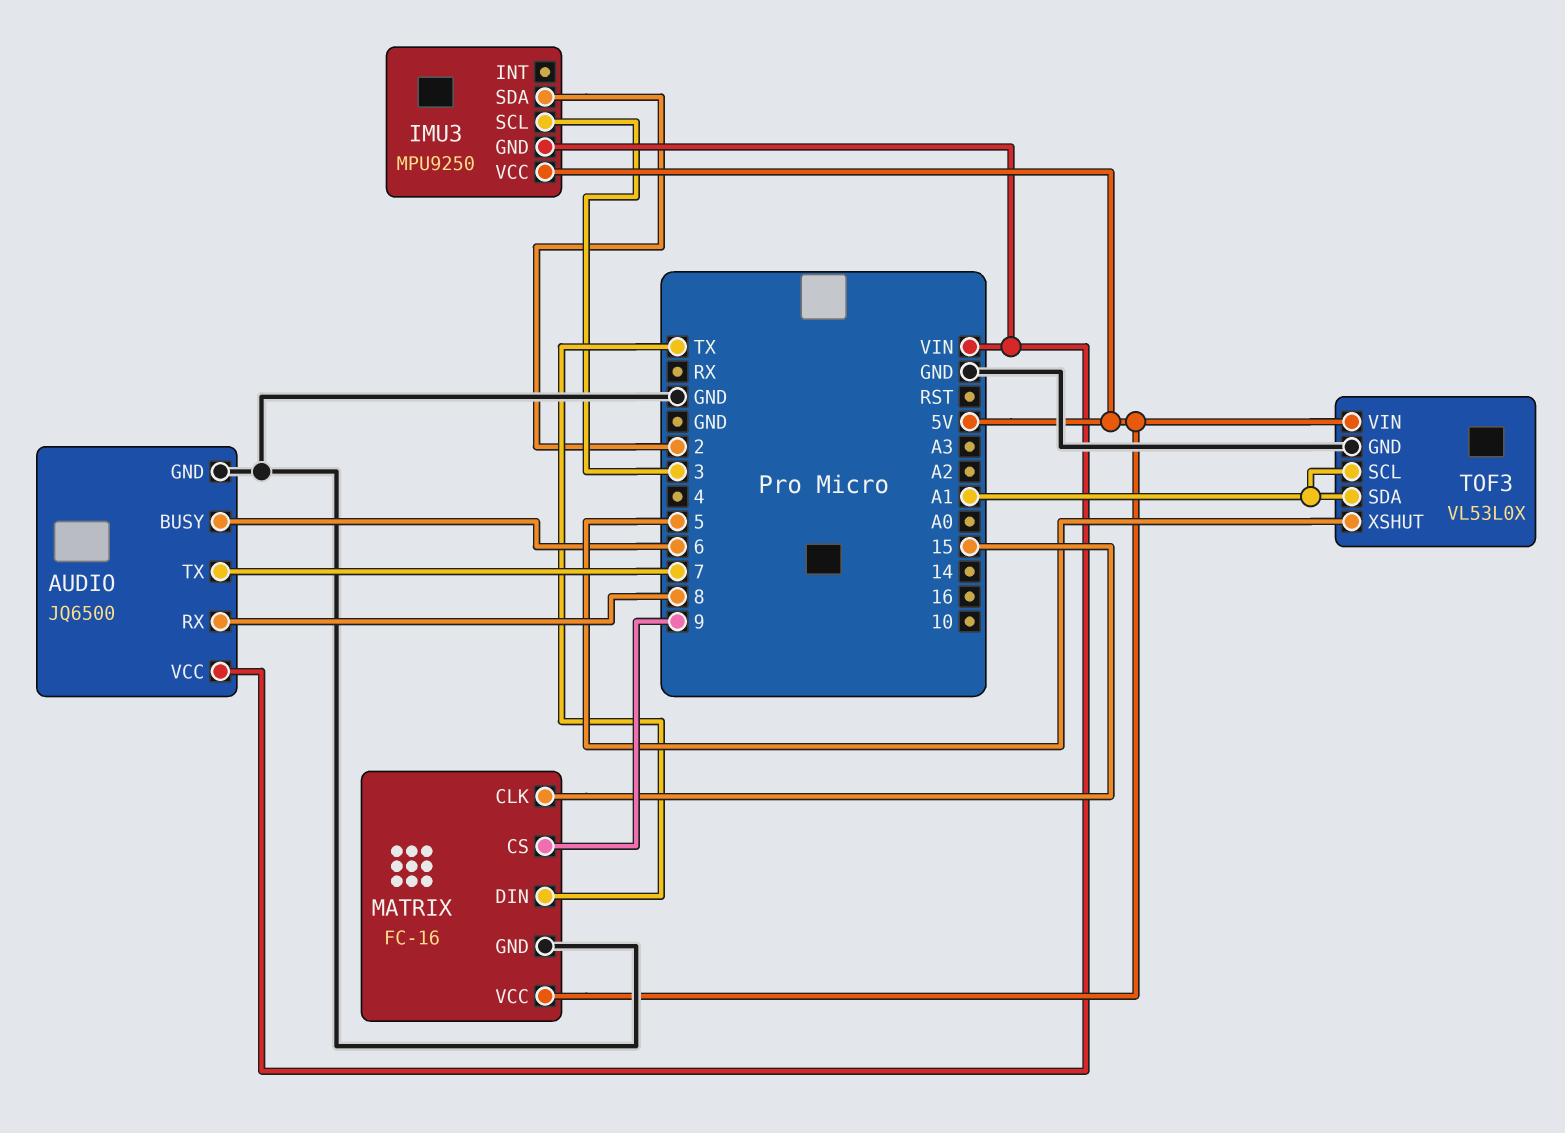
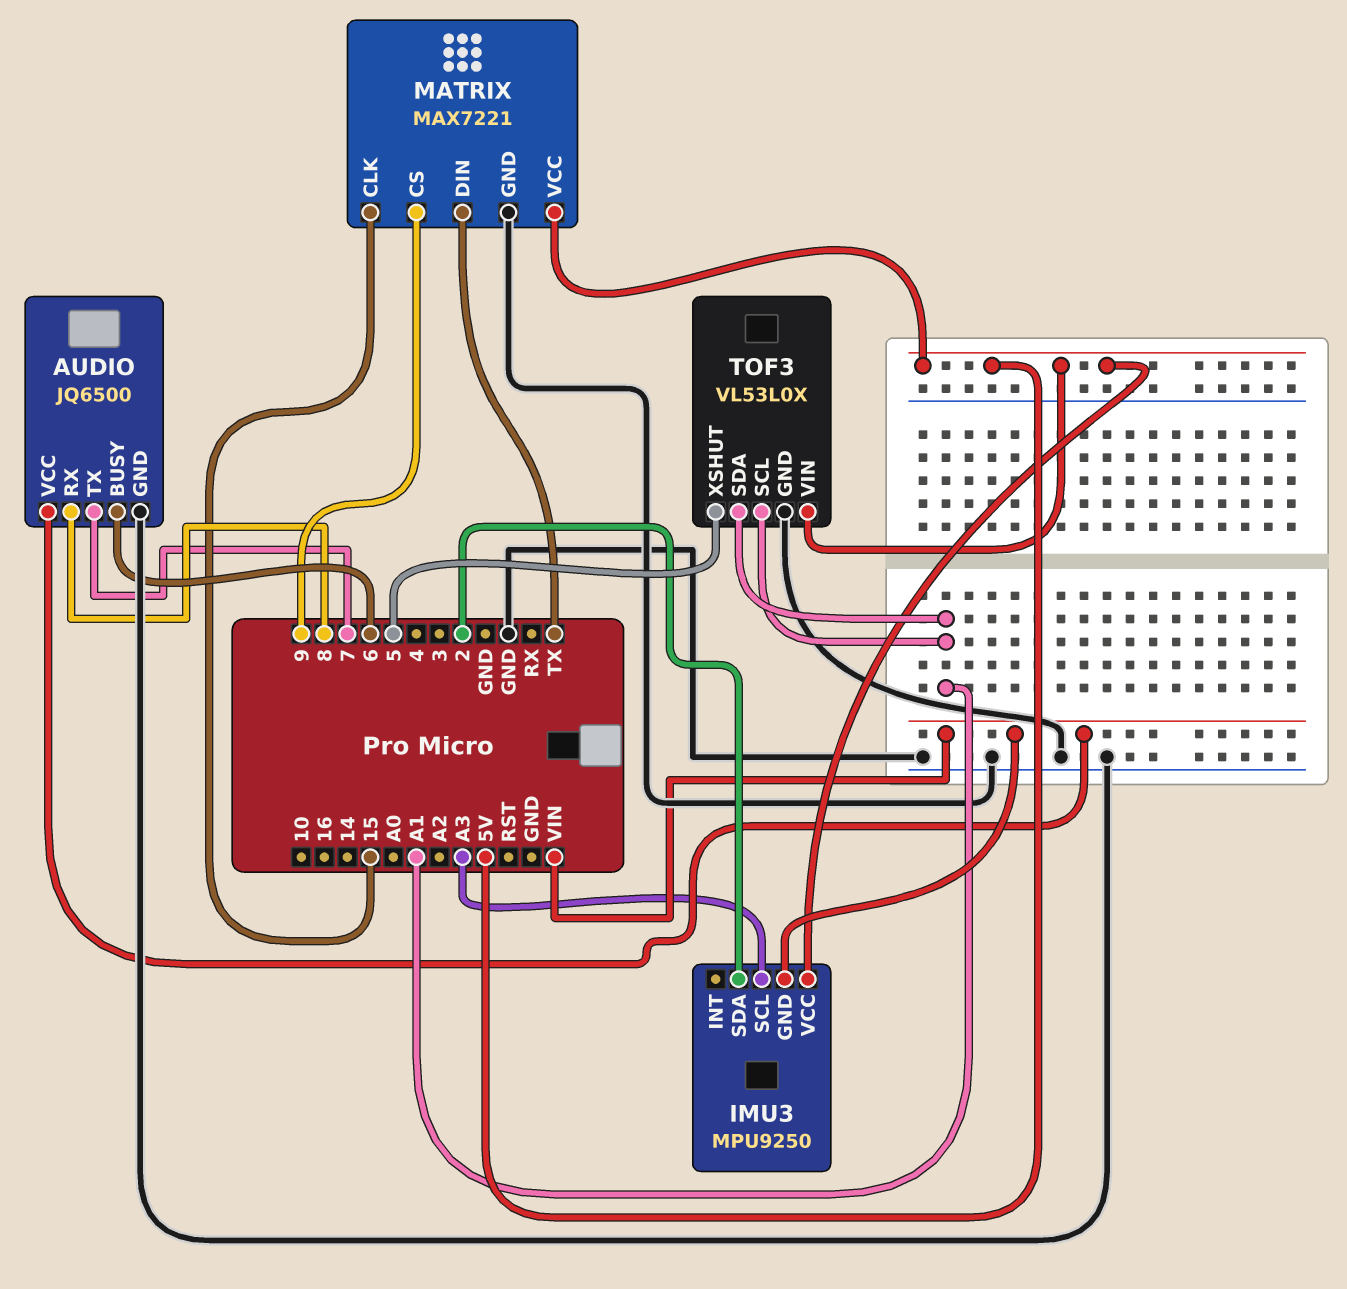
IMU3 pin SCL: 3 -> A3
MATRIX: FC-16 -> MAX7221

